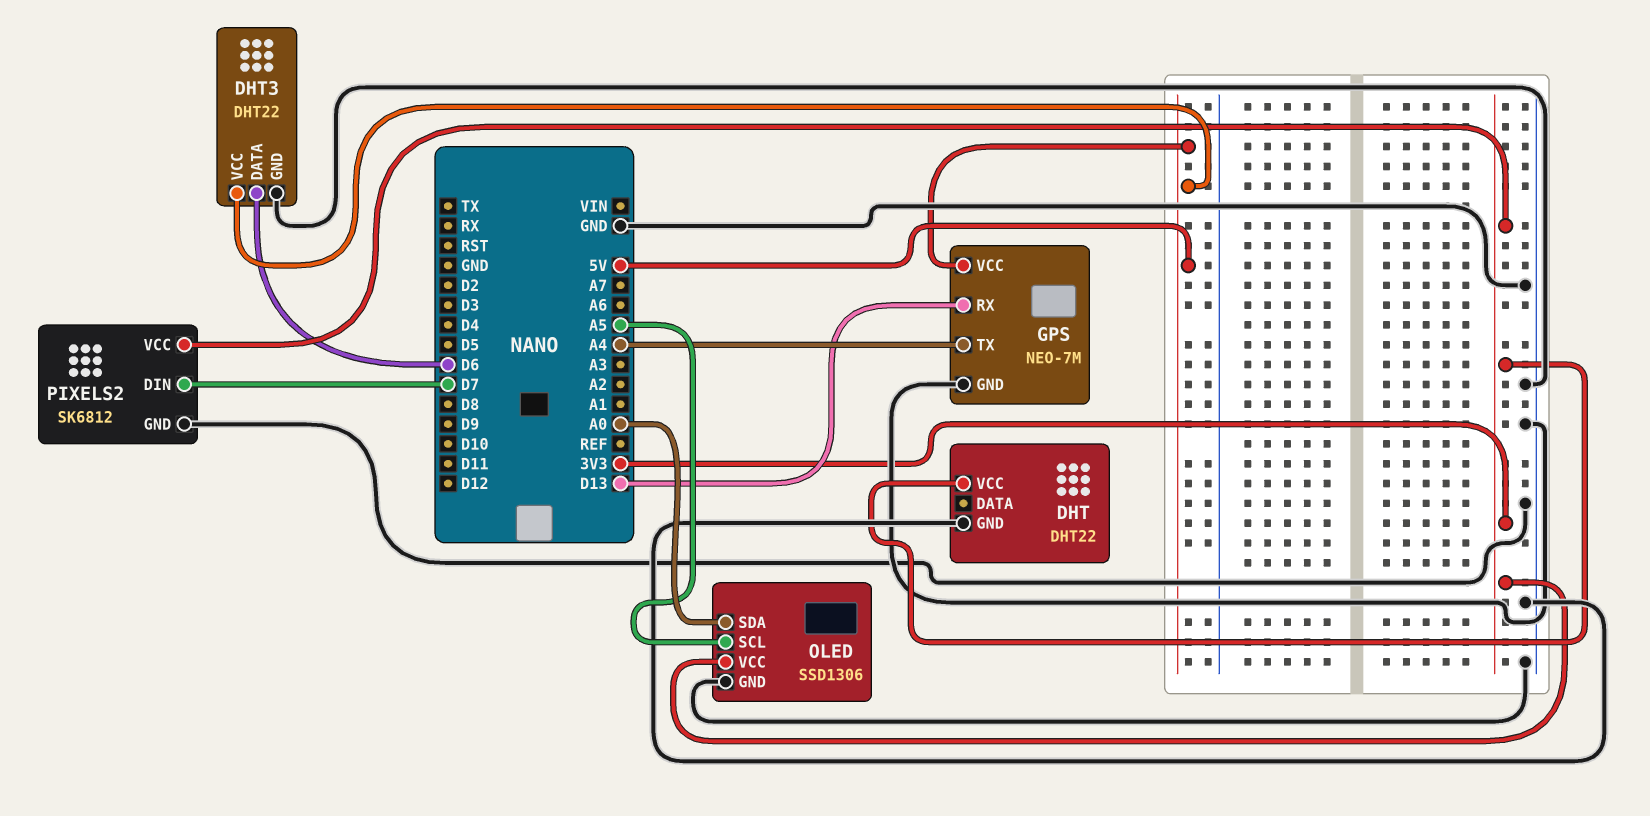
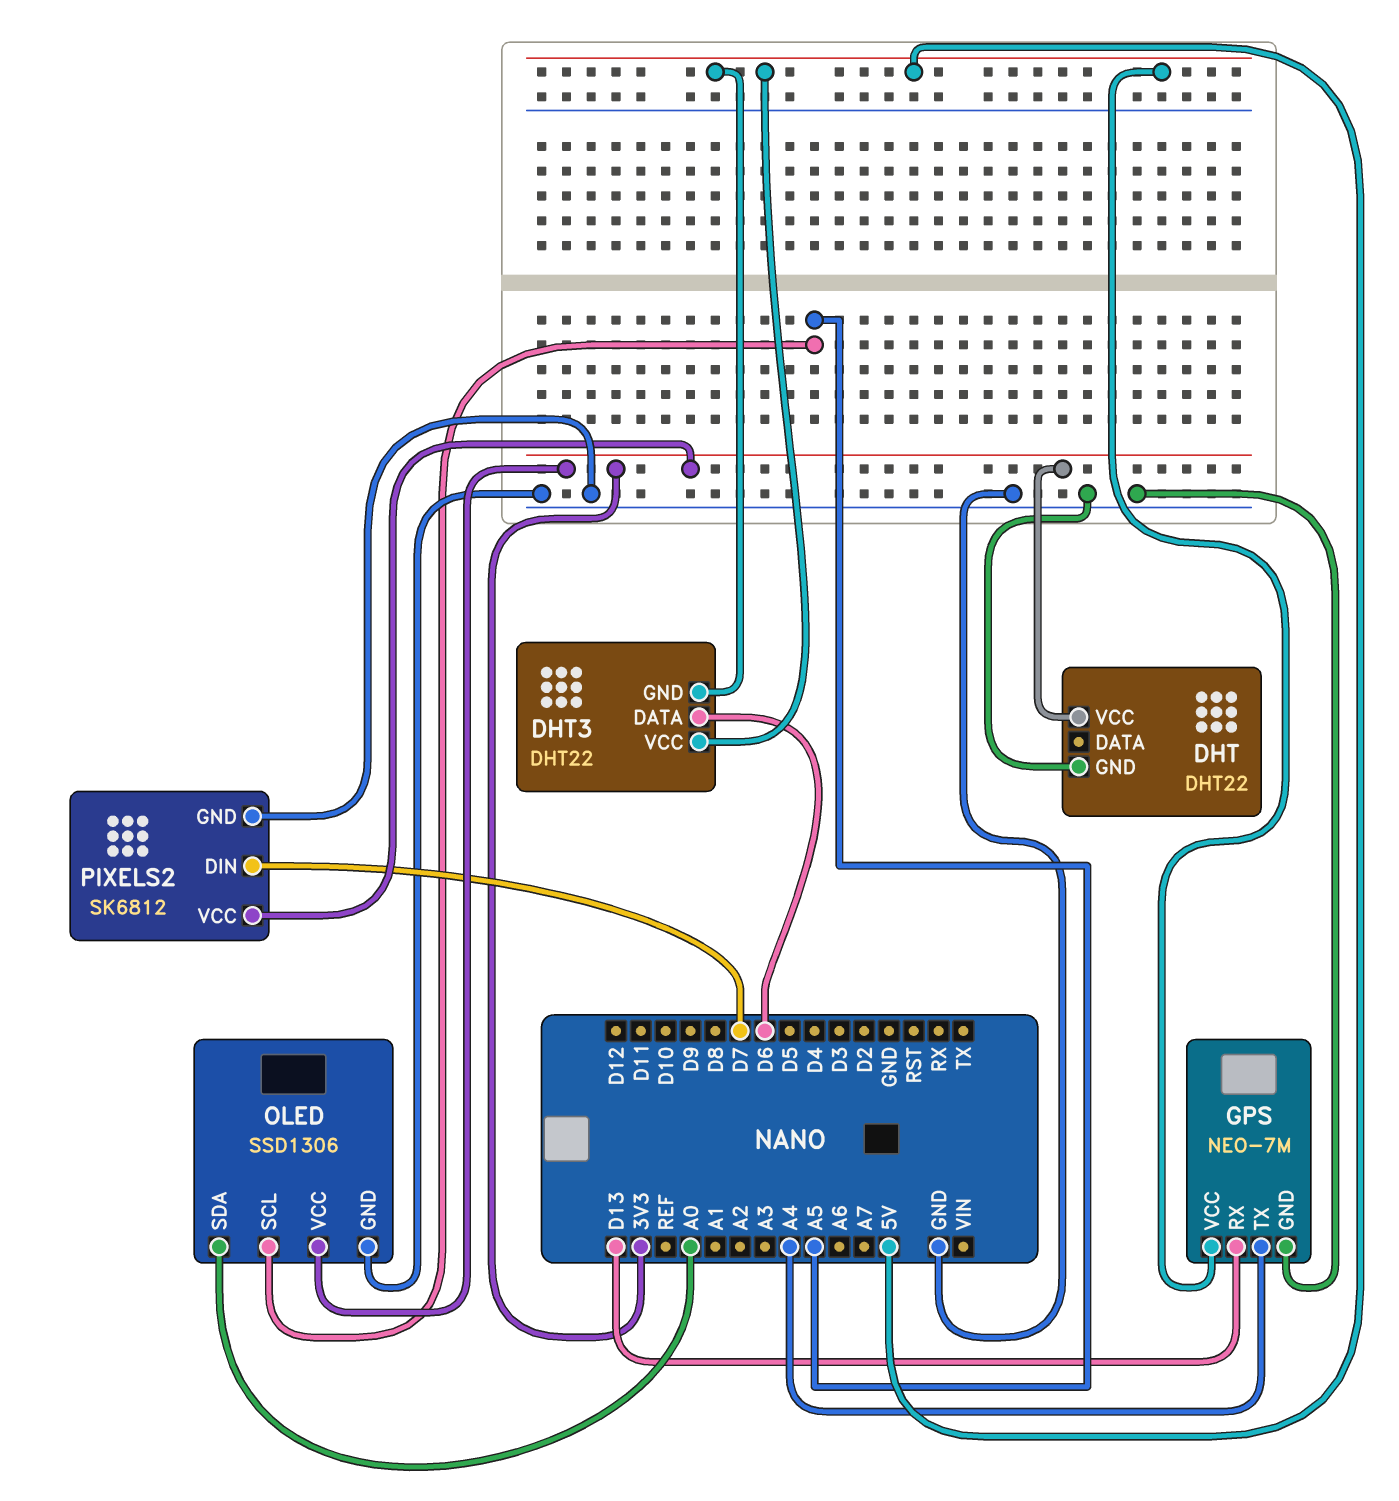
DHT3 pin GND: GND -> 5V

